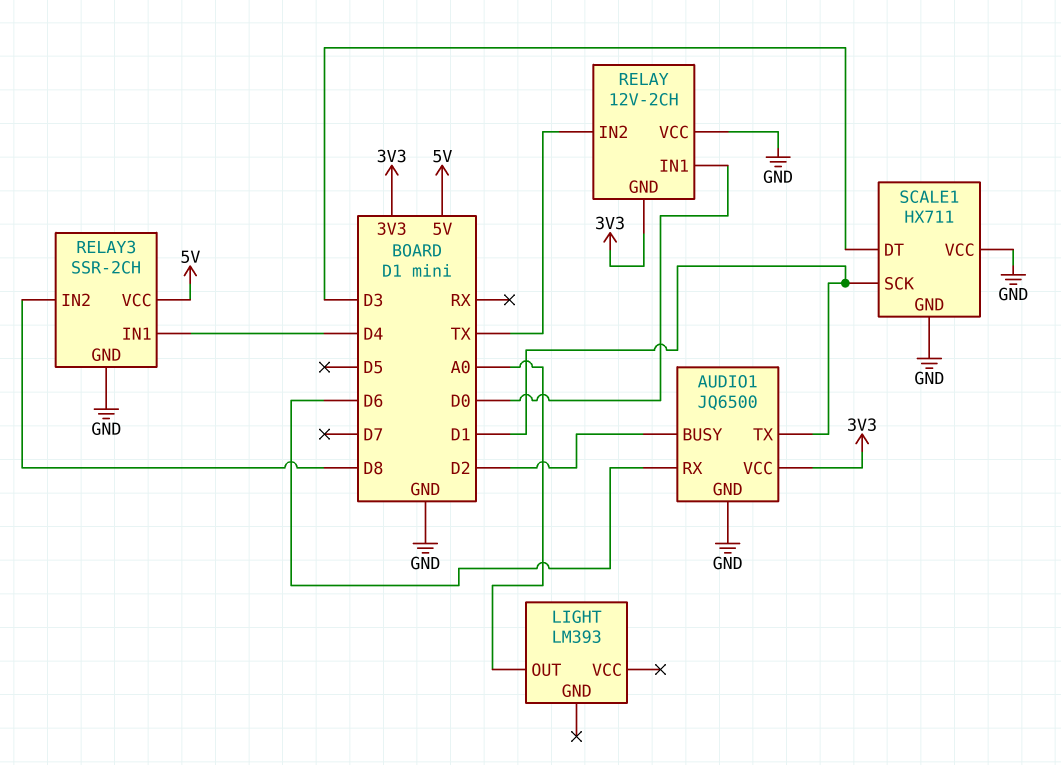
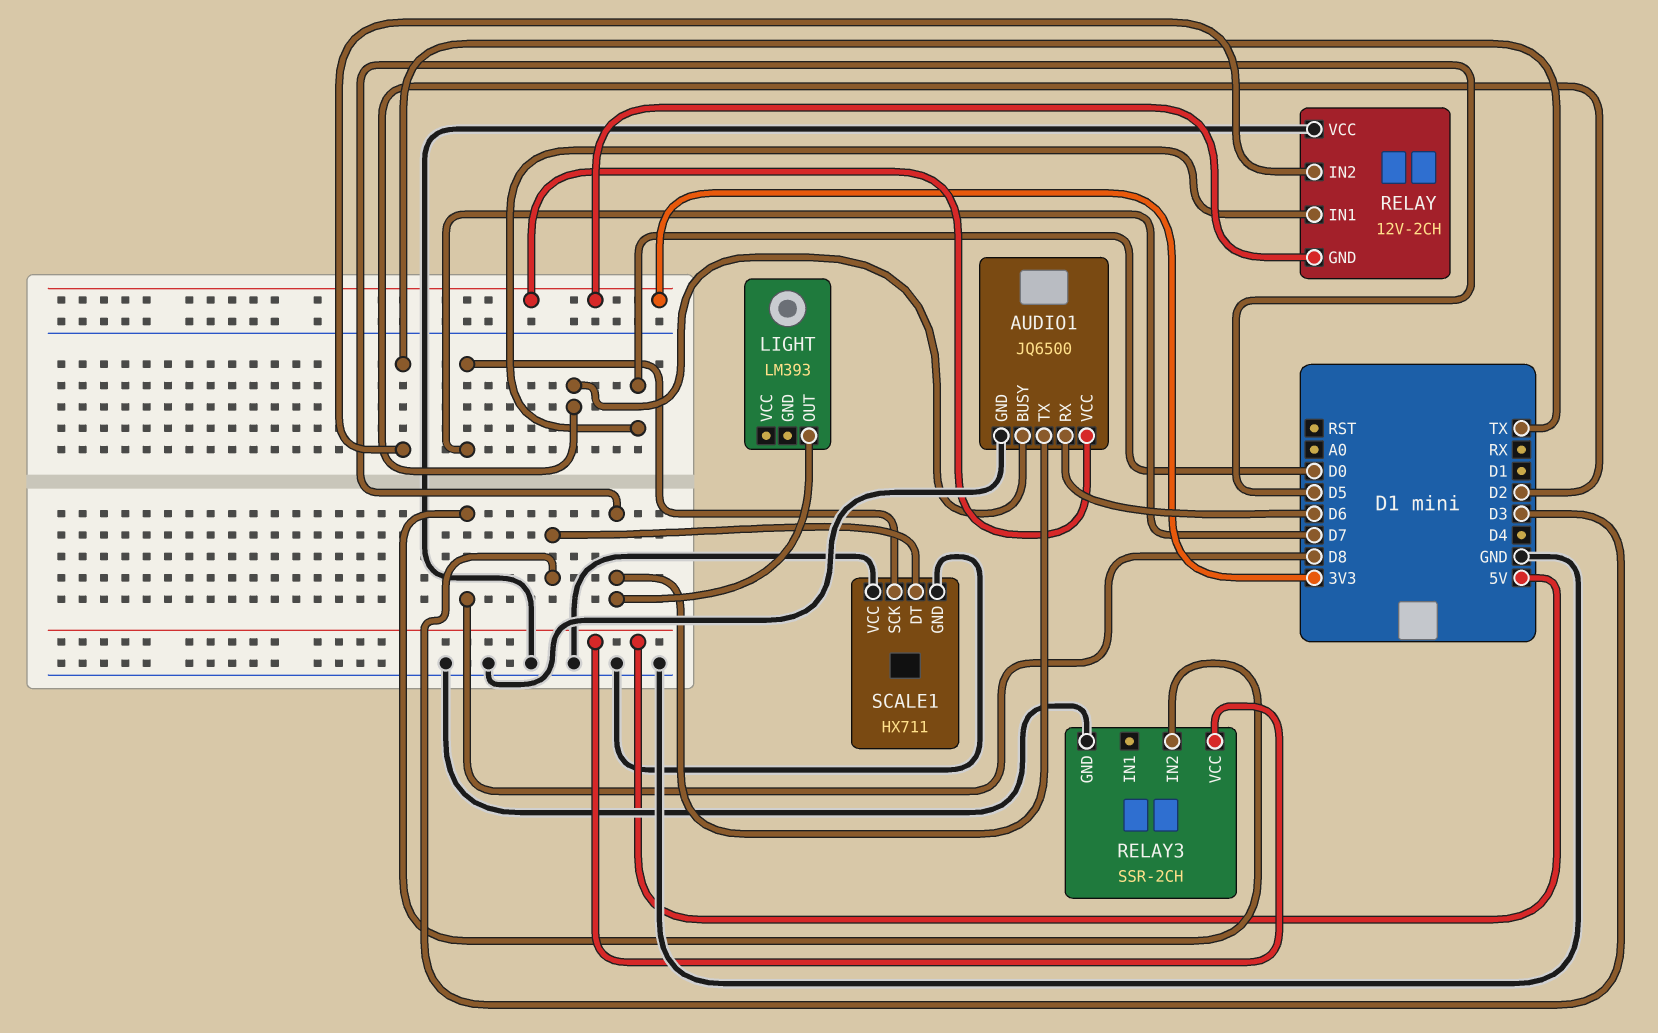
AUDIO1 pin TX: D1 -> D5
LIGHT pin OUT: A0 -> D5
RELAY3 pin IN1: D4 -> none
SCALE1 pin SCK: D1 -> D7

